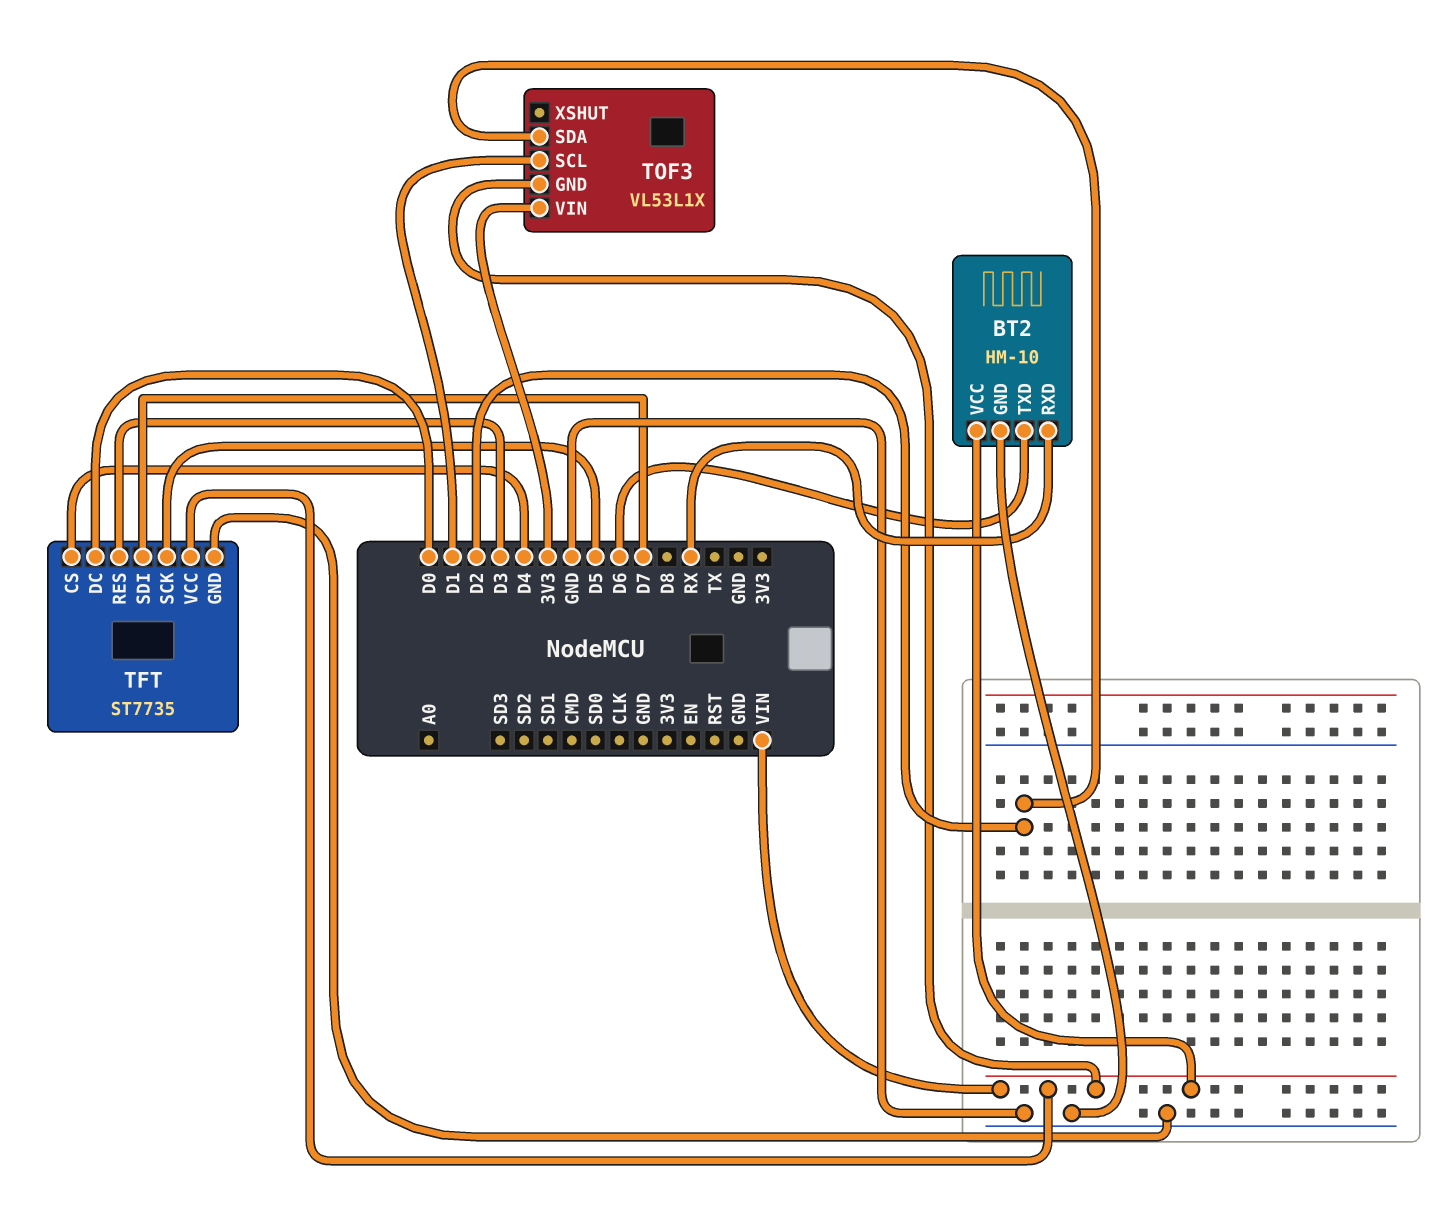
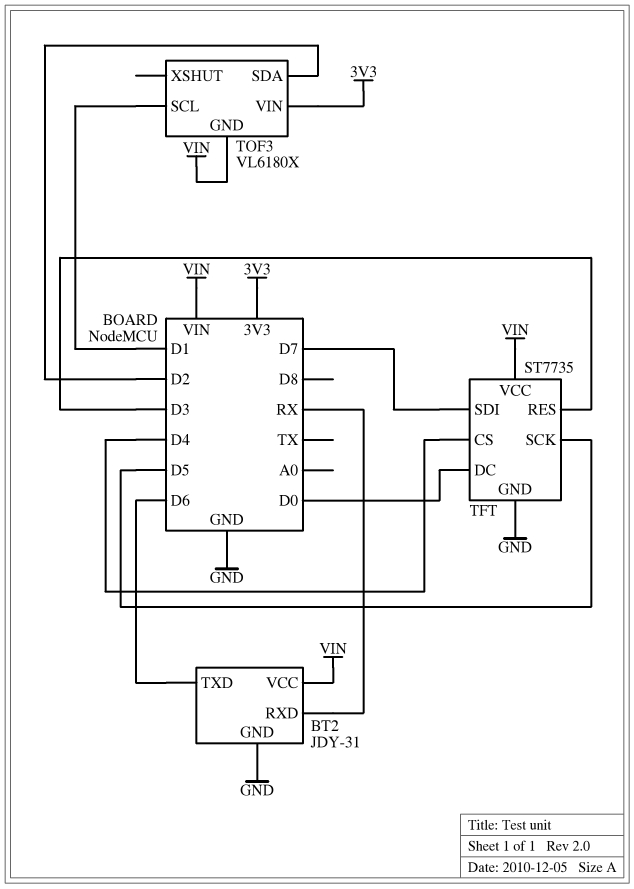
BT2: HM-10 -> JDY-31
TOF3: VL53L1X -> VL6180X

